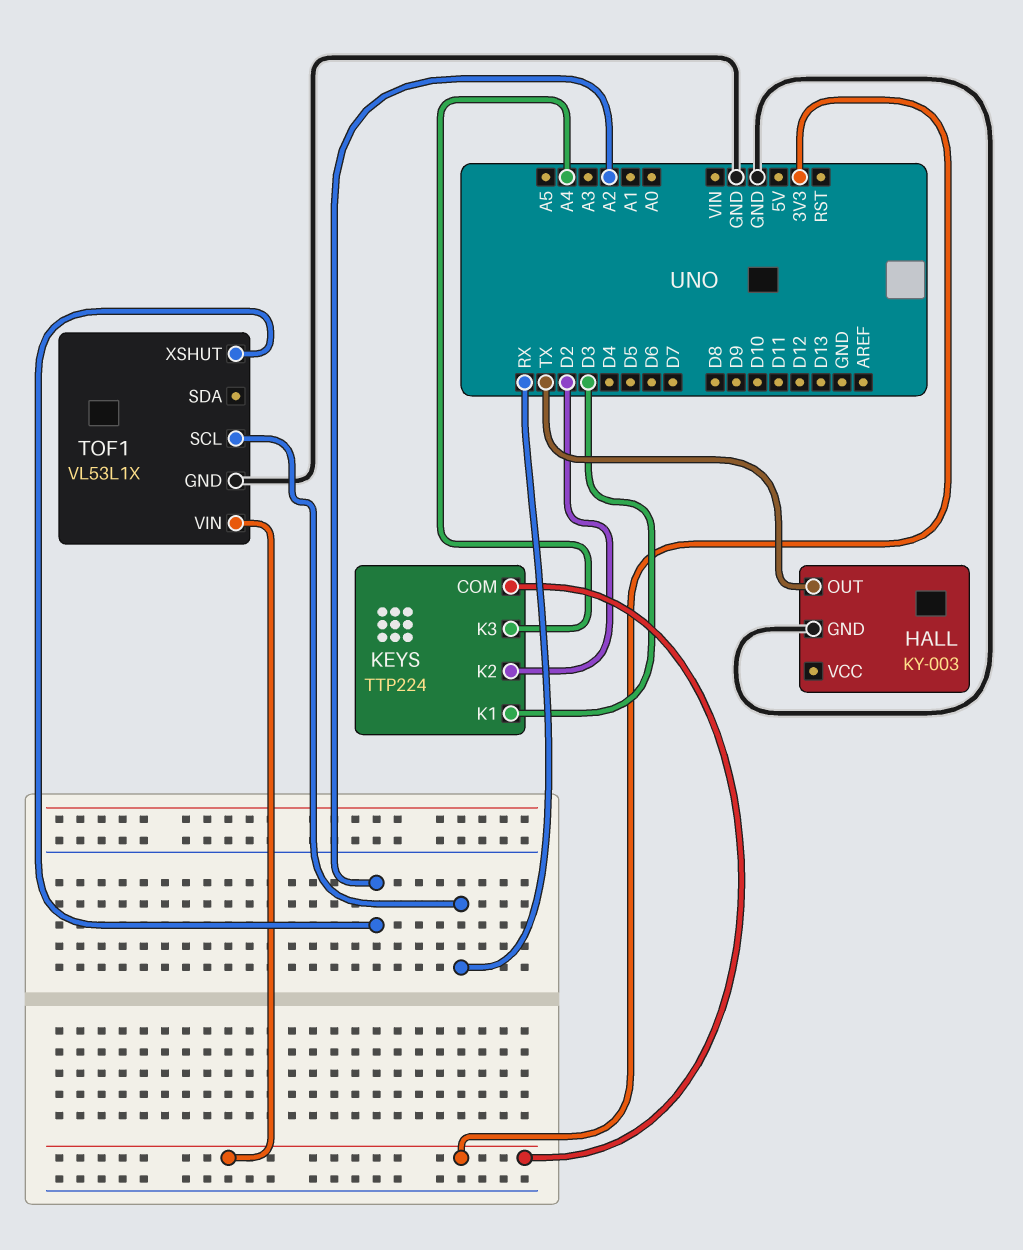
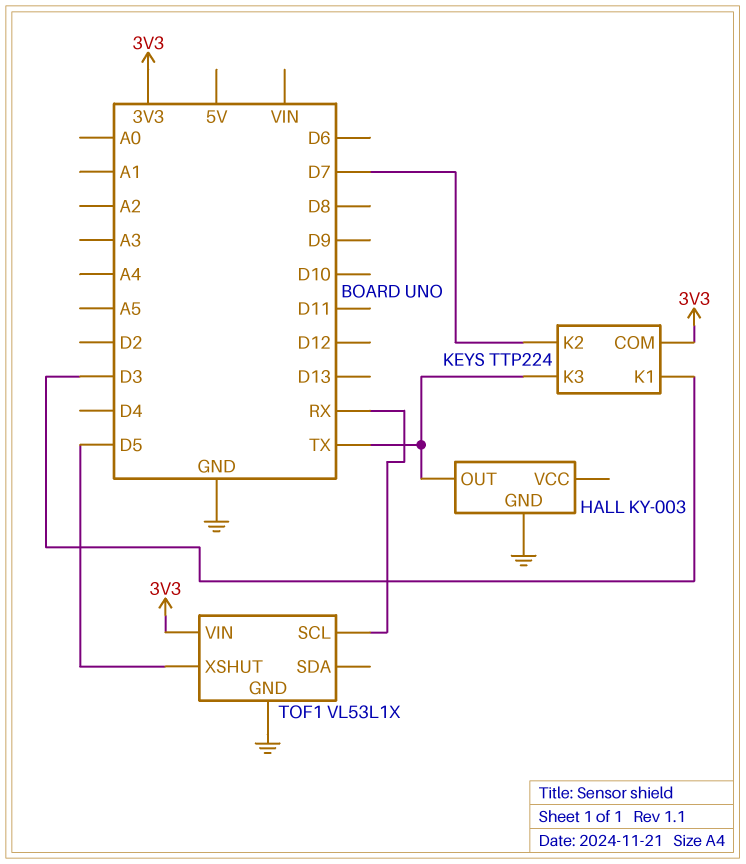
KEYS pin K2: D2 -> D7
KEYS pin K3: A4 -> TX
TOF1 pin XSHUT: A2 -> D5

